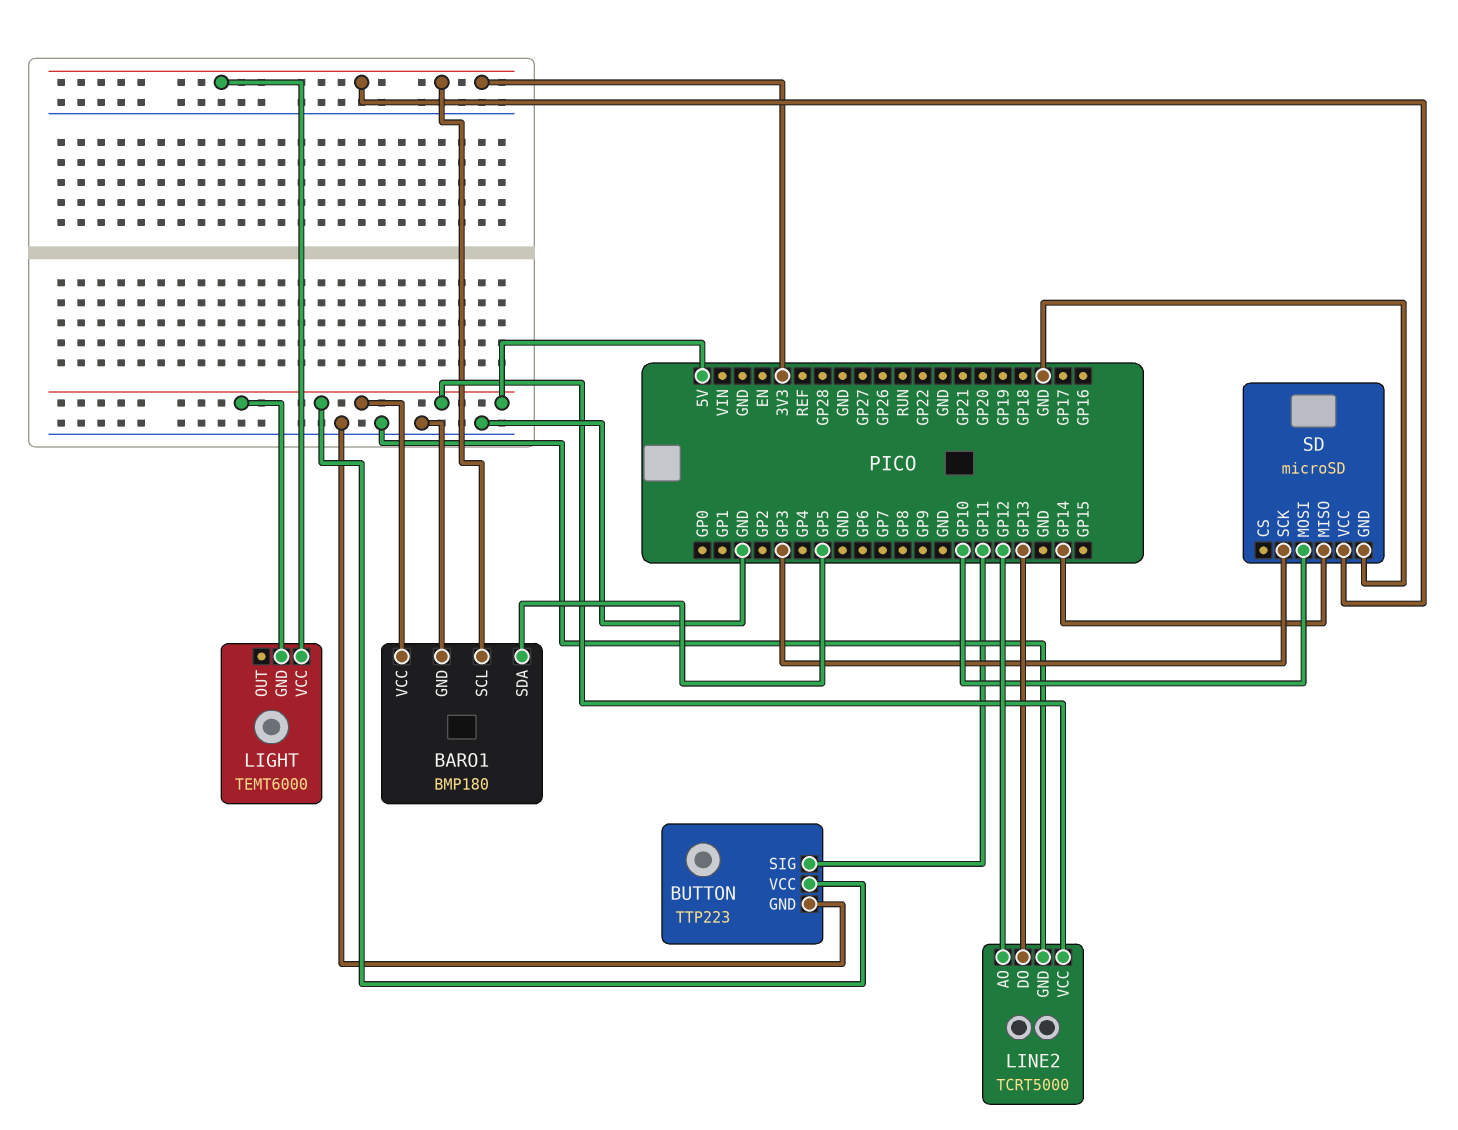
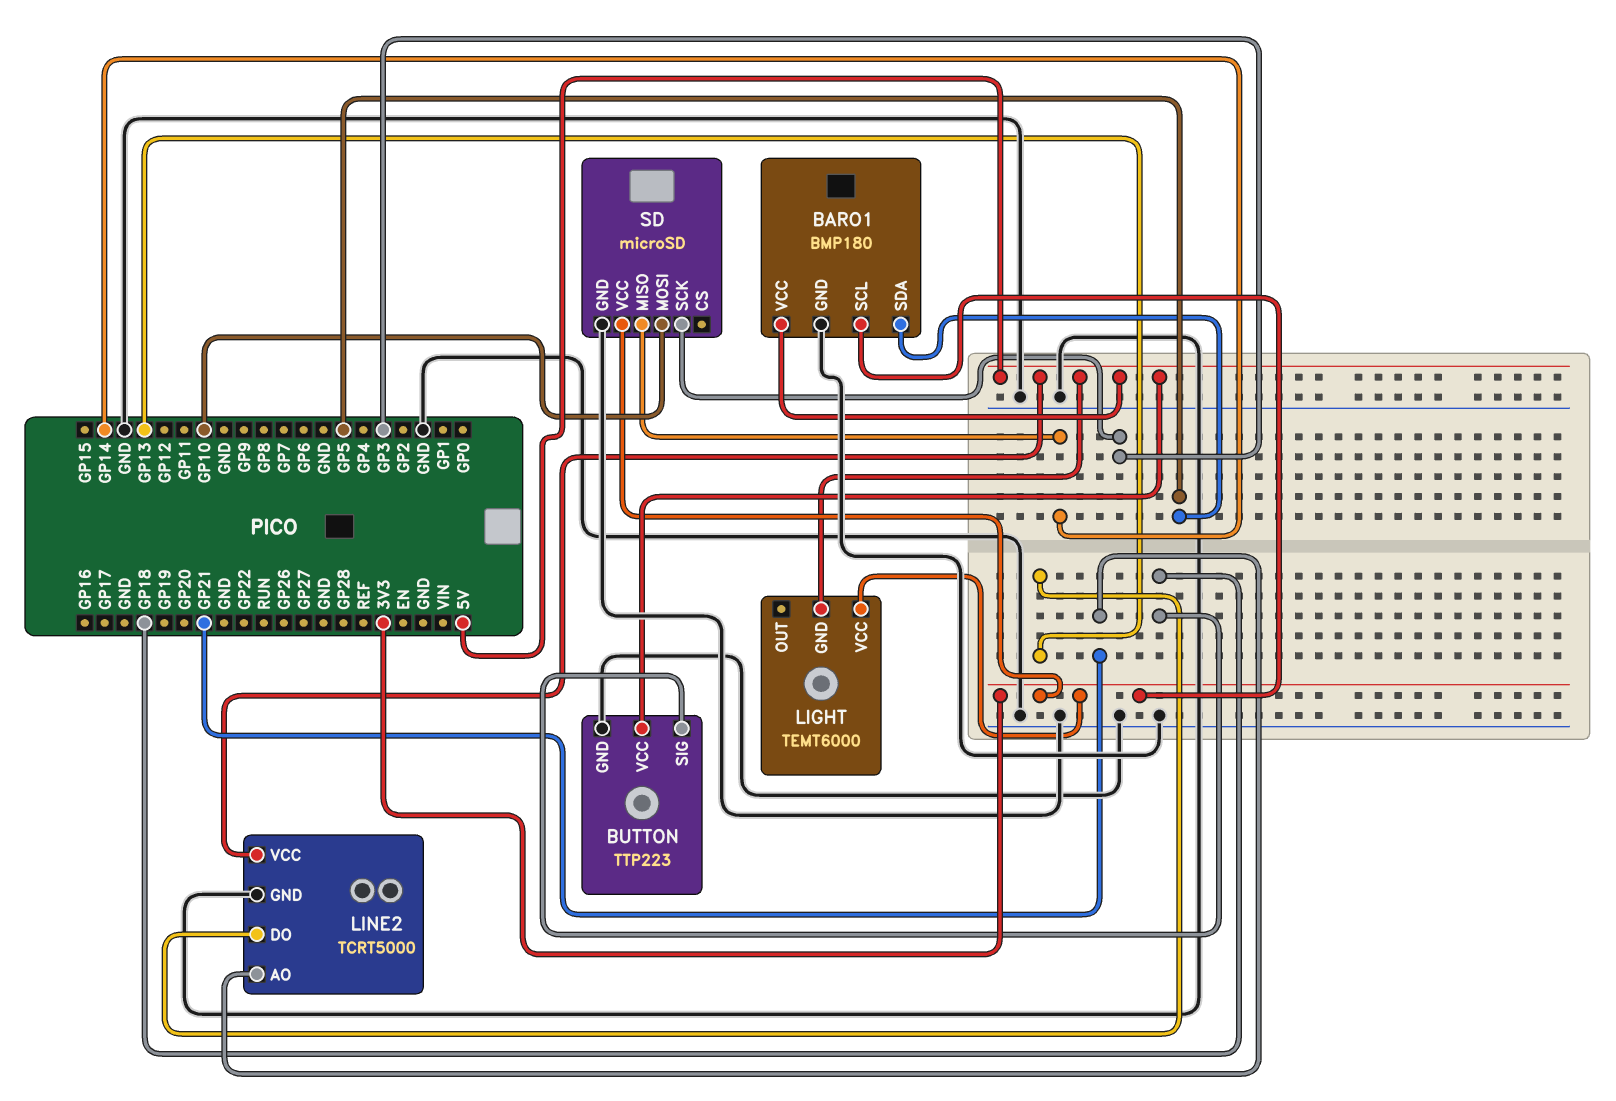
BUTTON pin SIG: GP11 -> GP18
LINE2 pin AO: GP12 -> GP21

